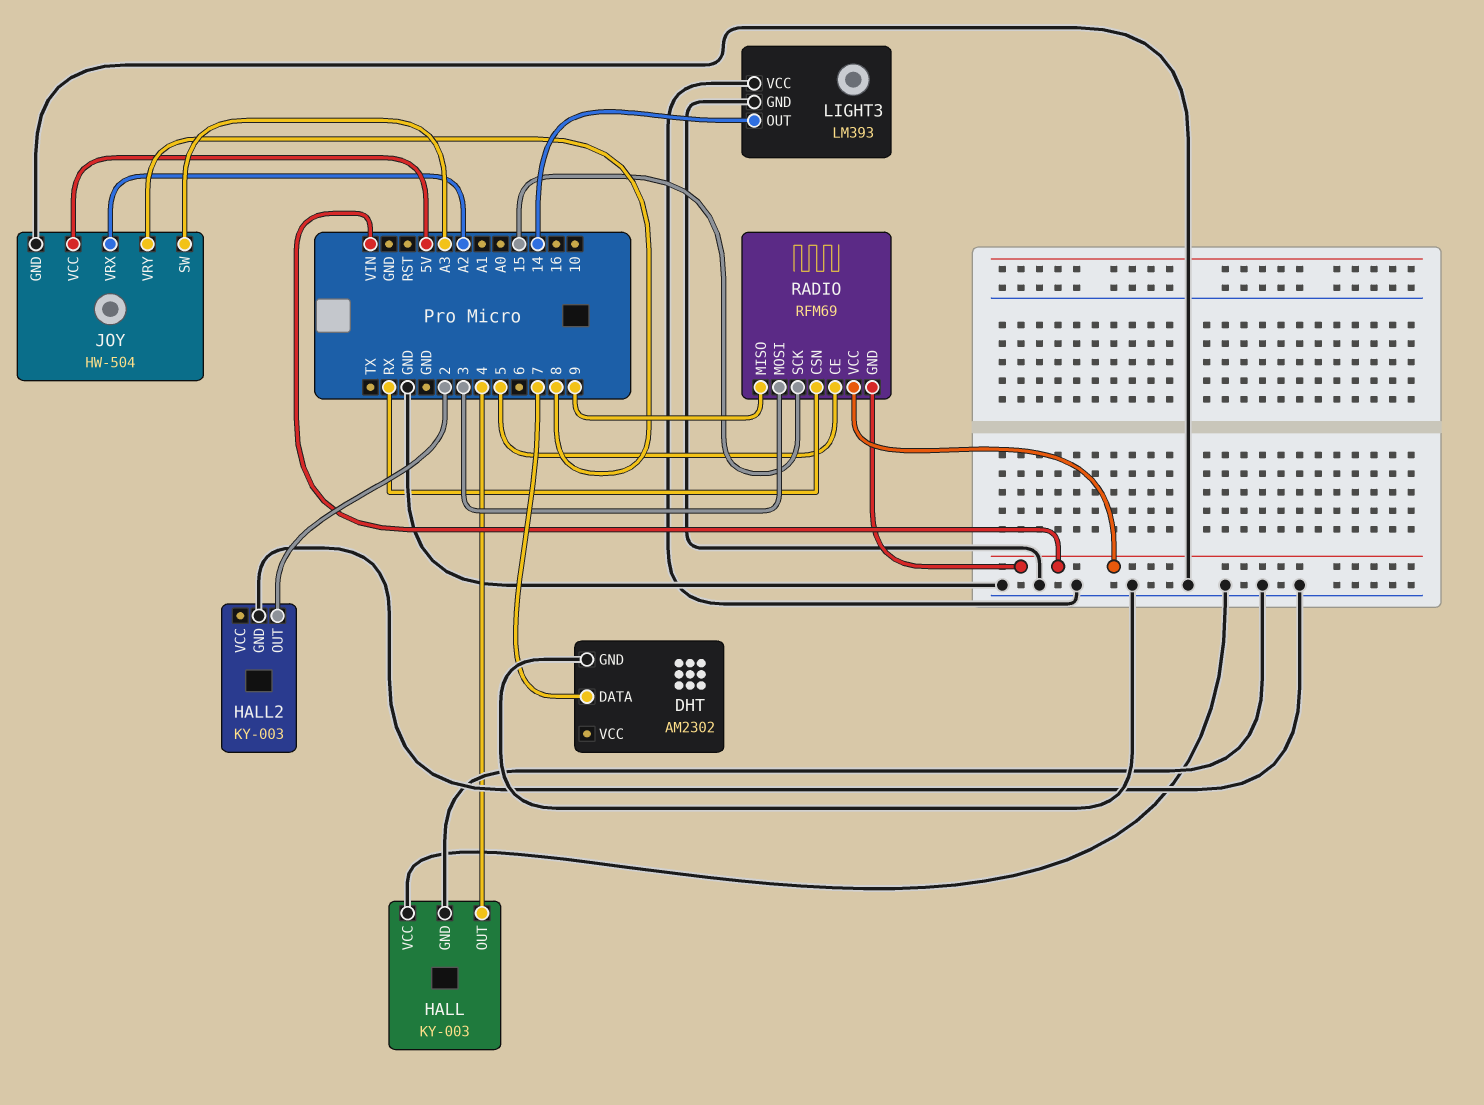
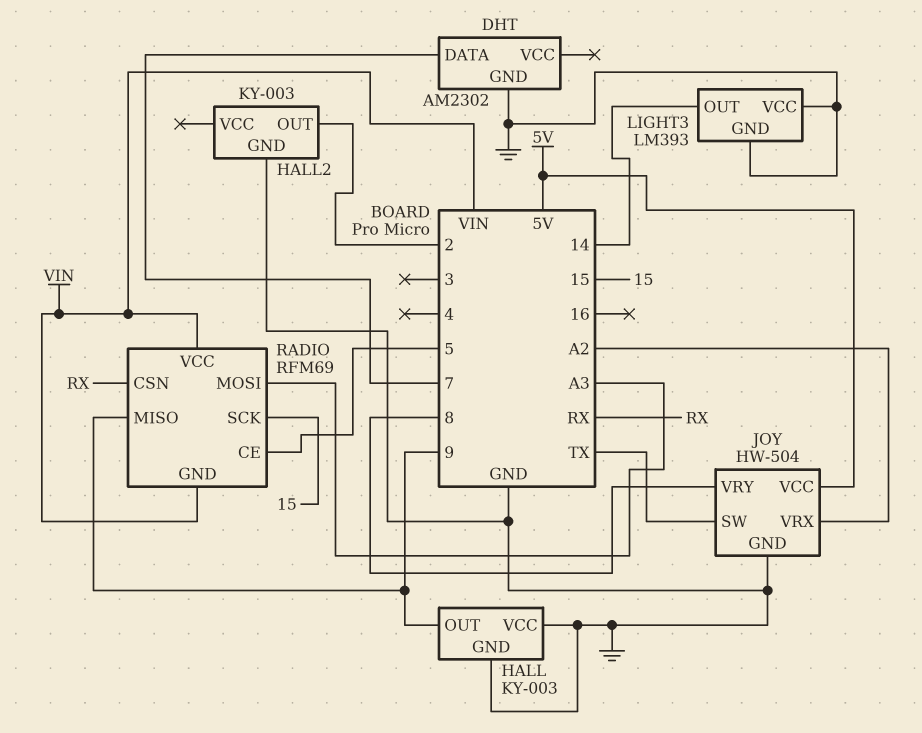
HALL pin OUT: 4 -> 9
JOY pin SW: A3 -> TX
RADIO pin MOSI: 3 -> A3

